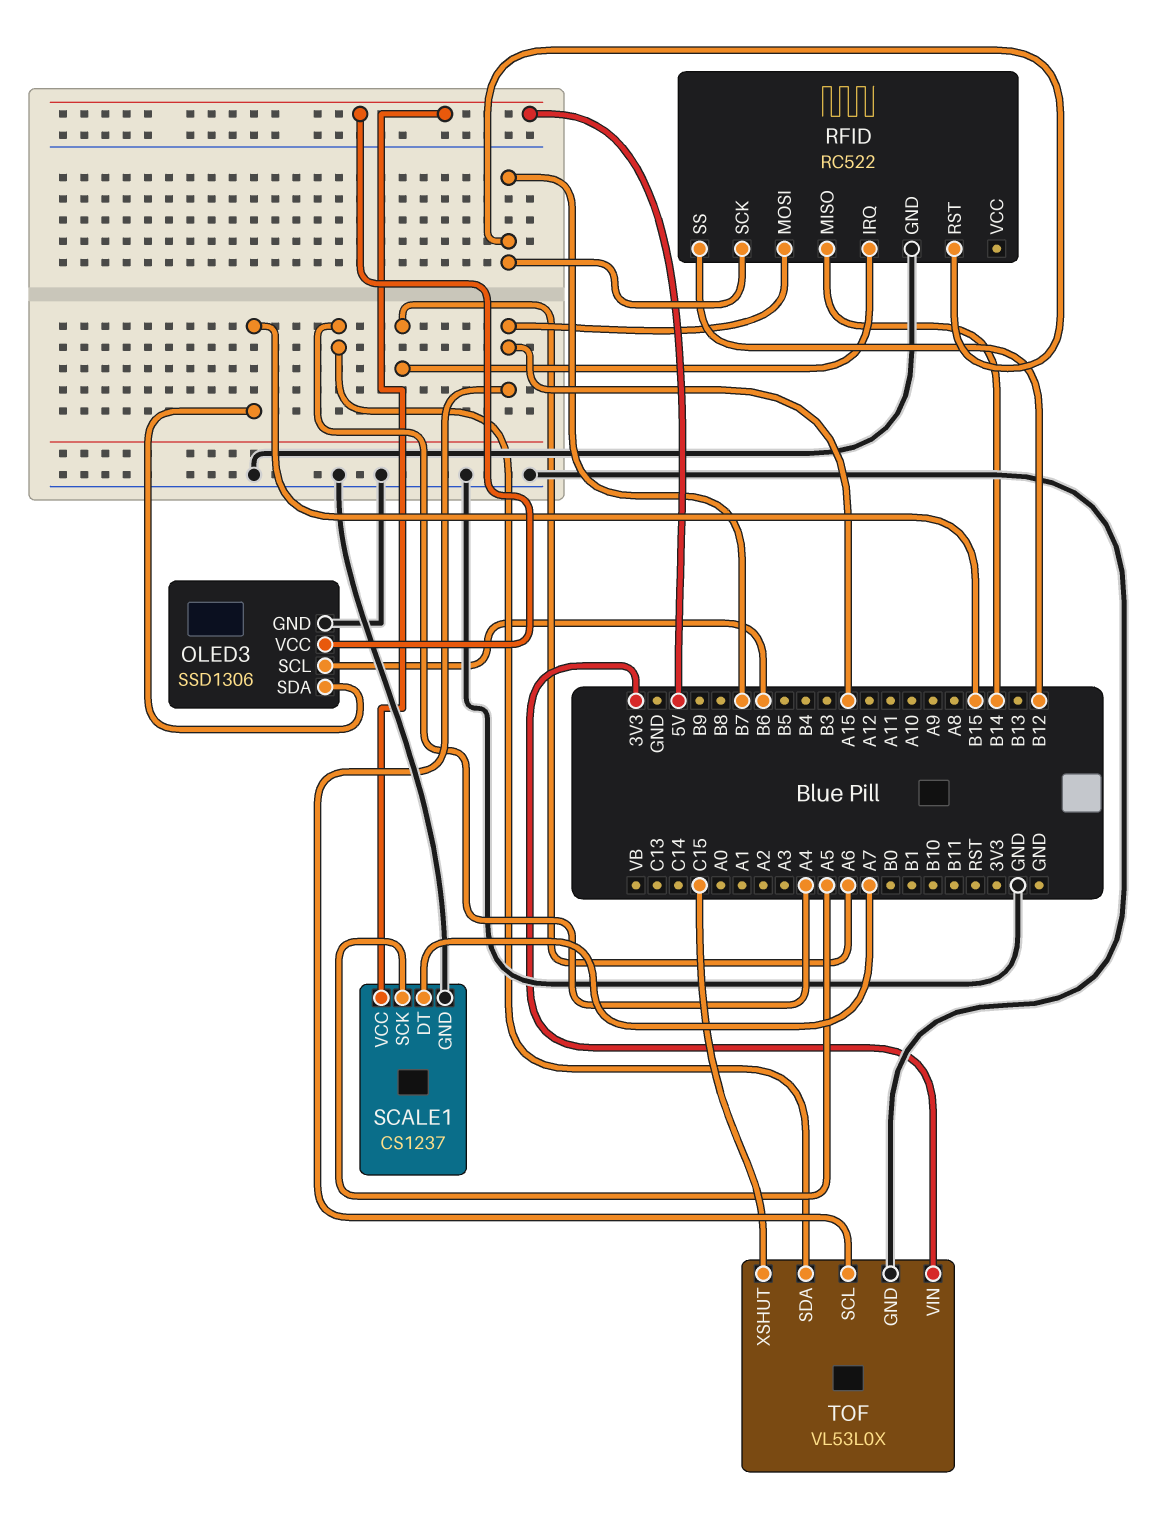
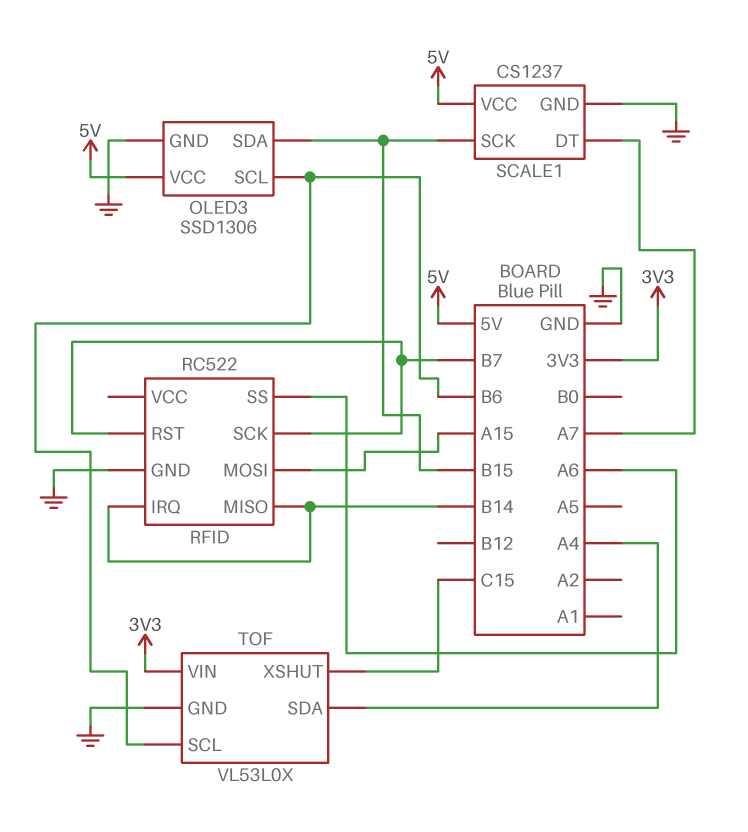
RFID pin IRQ: A6 -> B14
RFID pin SS: B12 -> A6
SCALE1 pin SCK: A5 -> B15
TOF pin SCL: A15 -> B6

